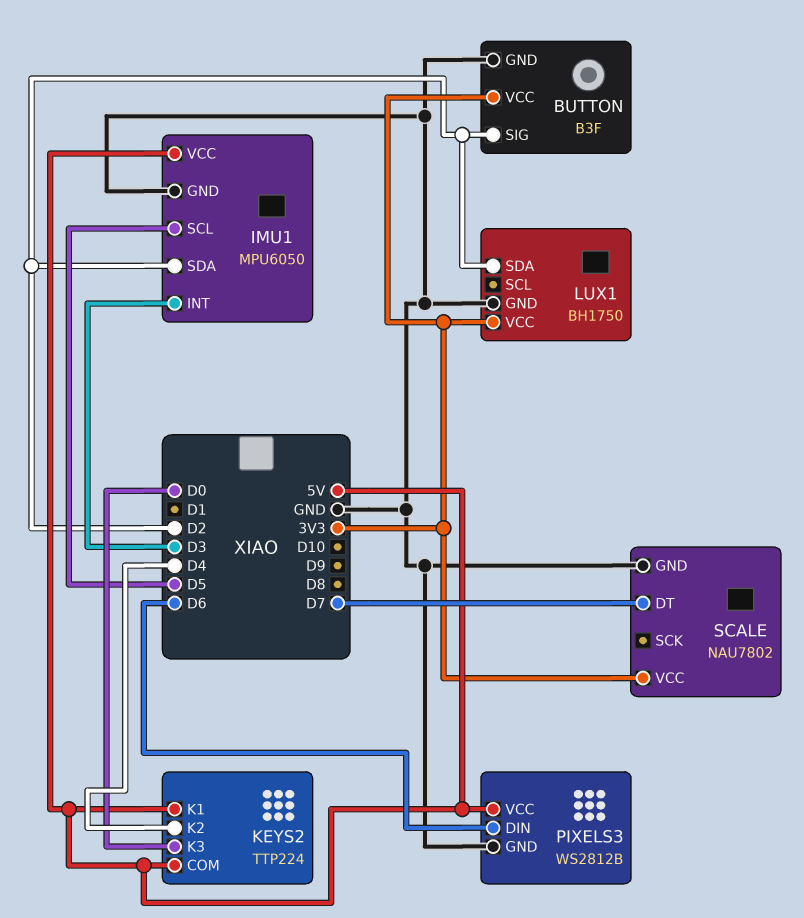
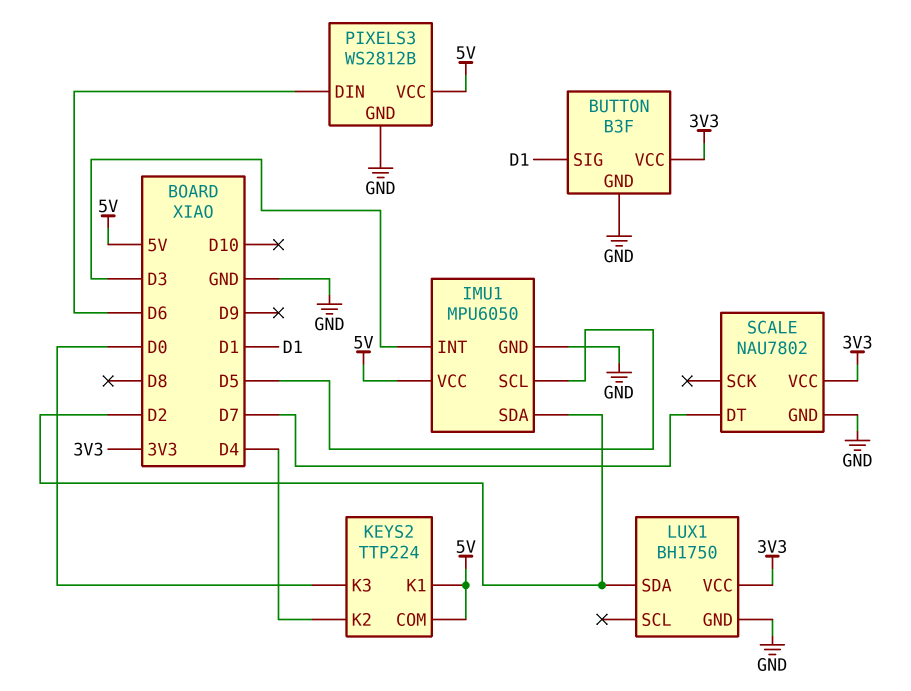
BUTTON pin SIG: D2 -> D1

